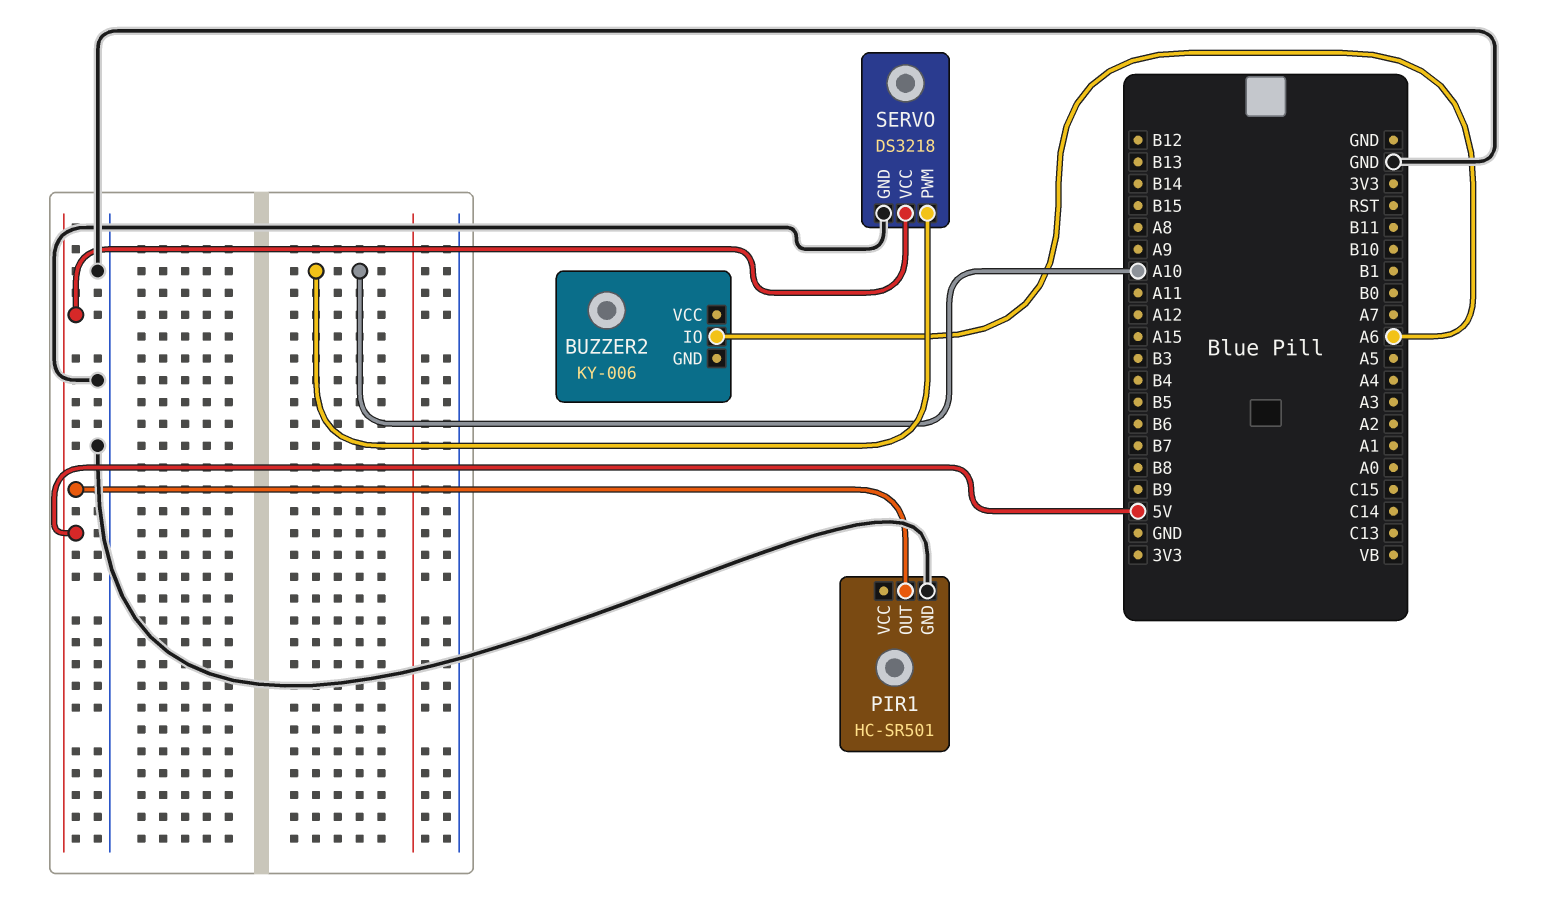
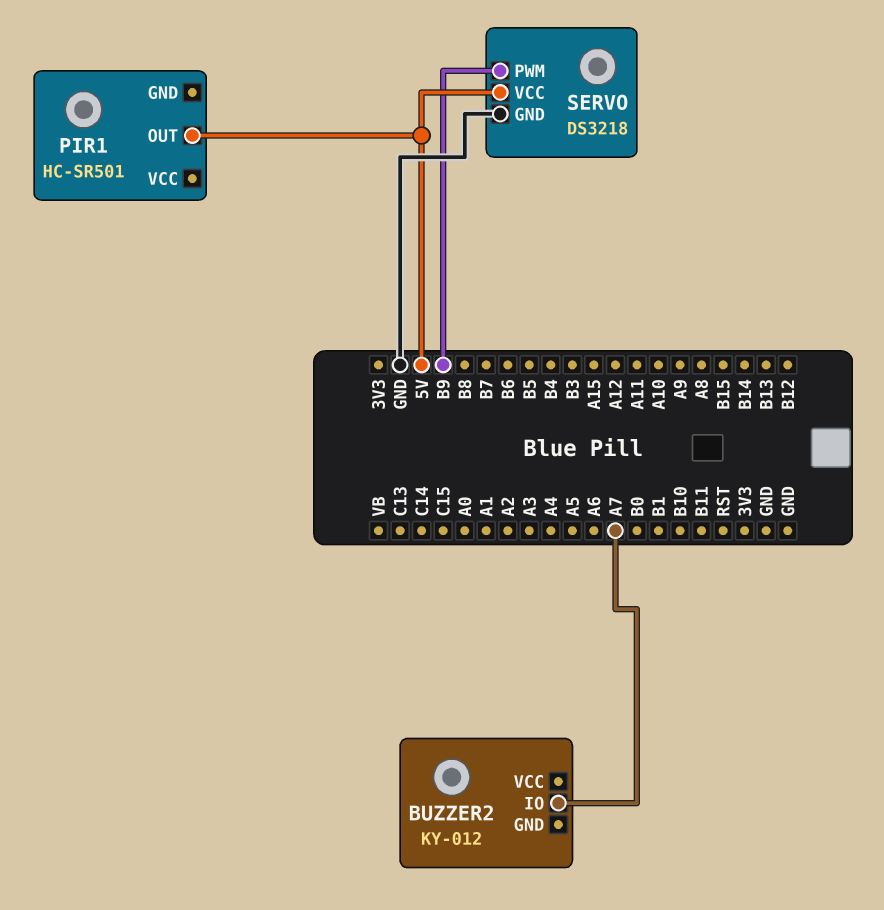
BUZZER2: KY-006 -> KY-012
BUZZER2 pin IO: A6 -> A7
PIR1 pin GND: GND -> none
SERVO pin PWM: A10 -> B9

